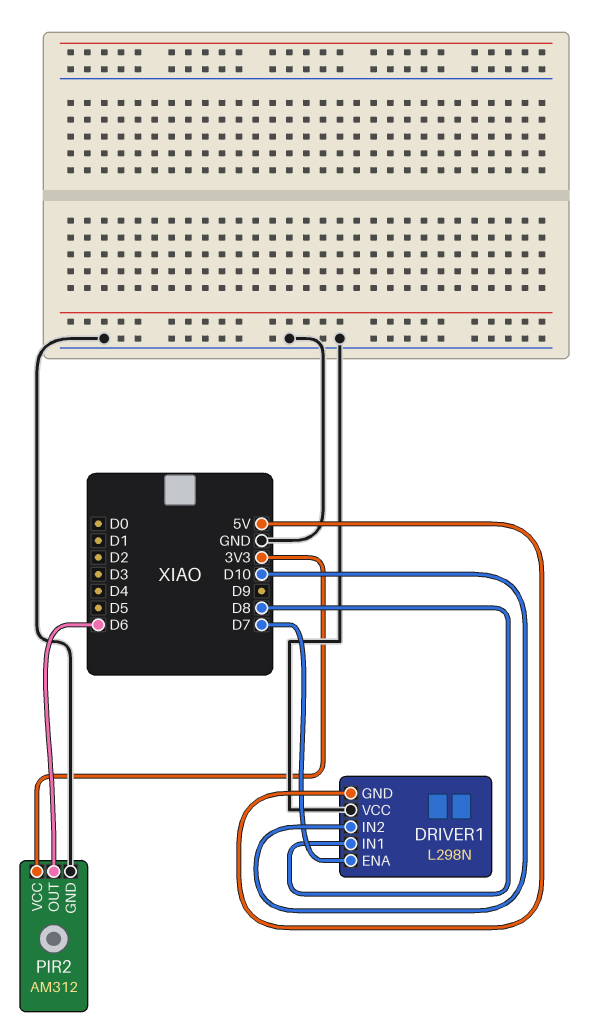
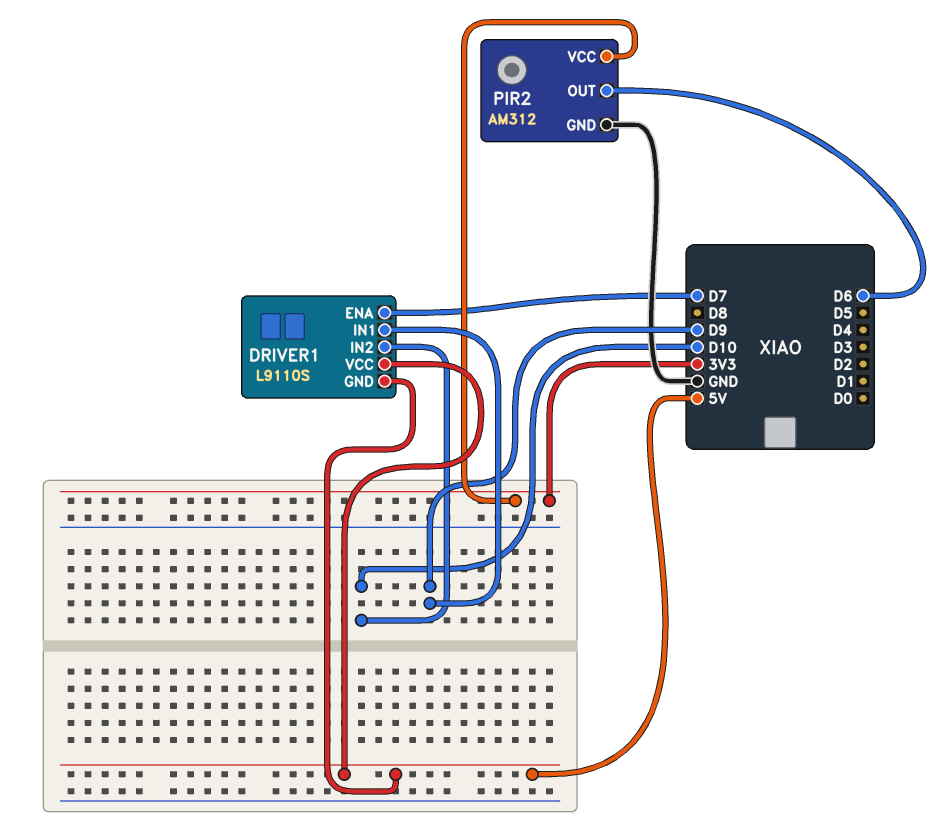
DRIVER1: L298N -> L9110S
DRIVER1 pin IN1: D8 -> D9
DRIVER1 pin VCC: GND -> 5V

